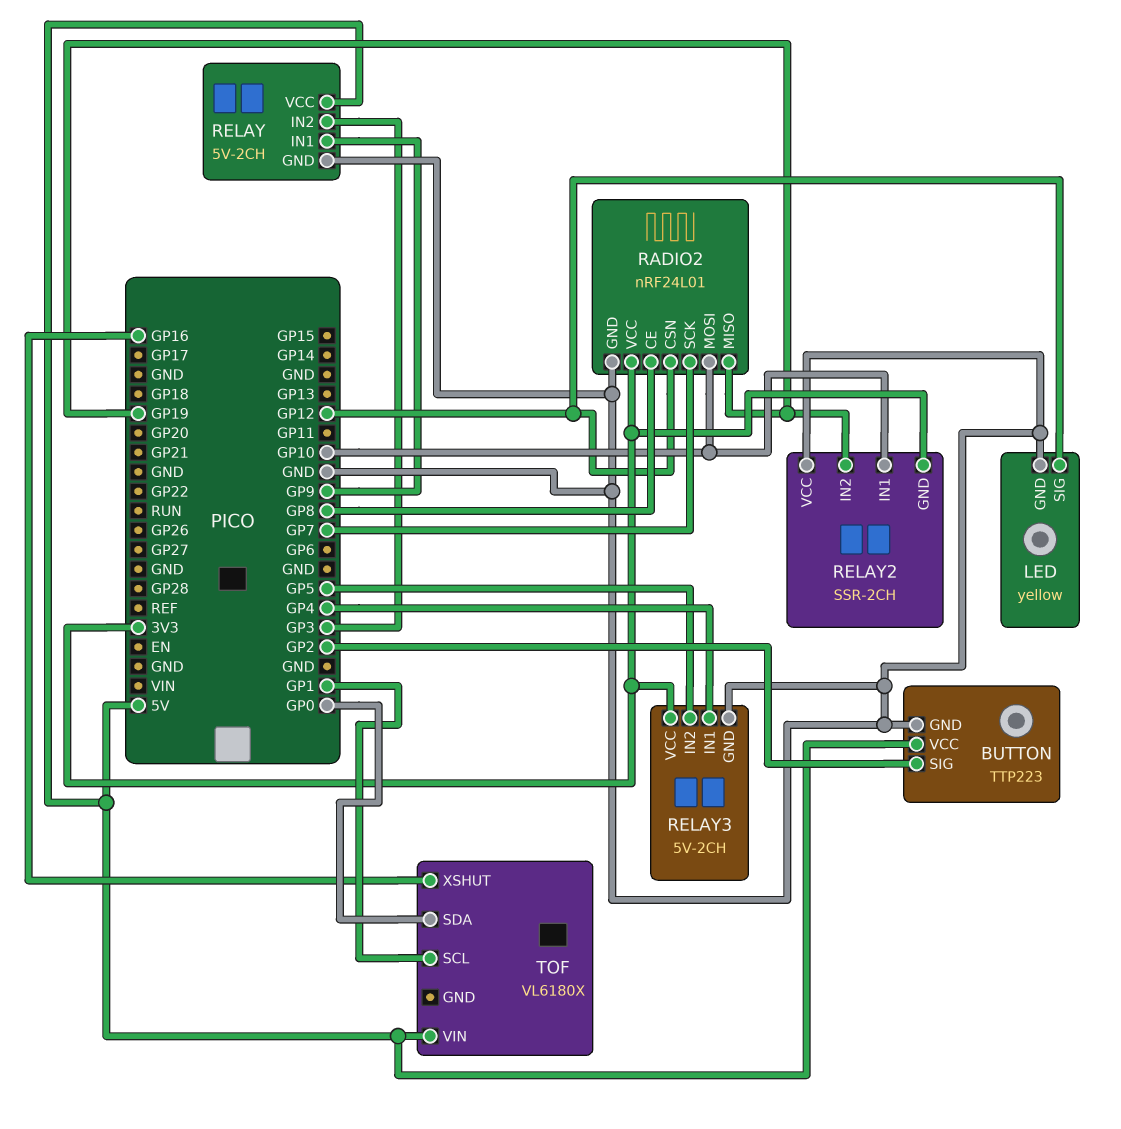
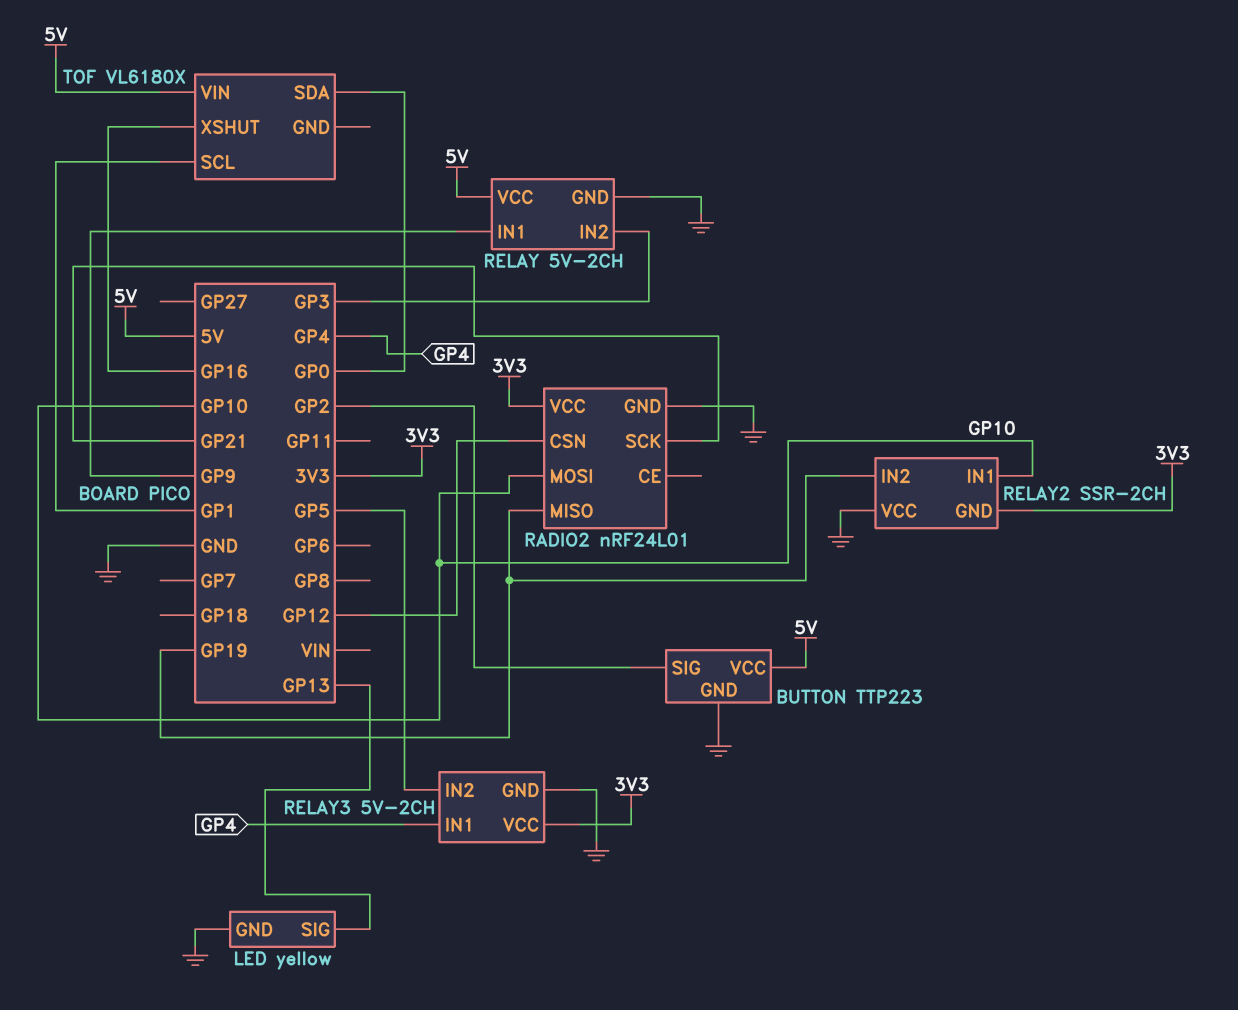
LED pin SIG: GP12 -> GP13
RADIO2 pin CE: GP8 -> none
RADIO2 pin SCK: GP7 -> GP21

